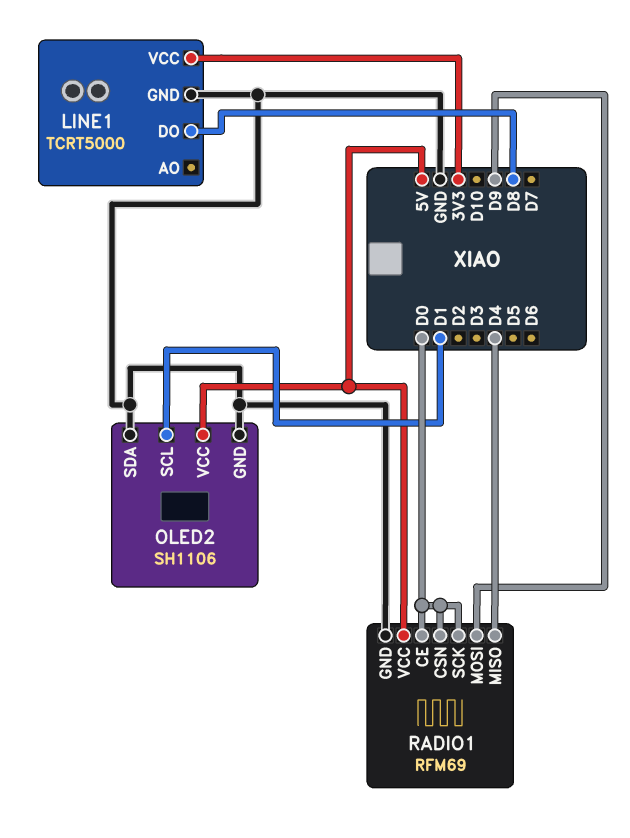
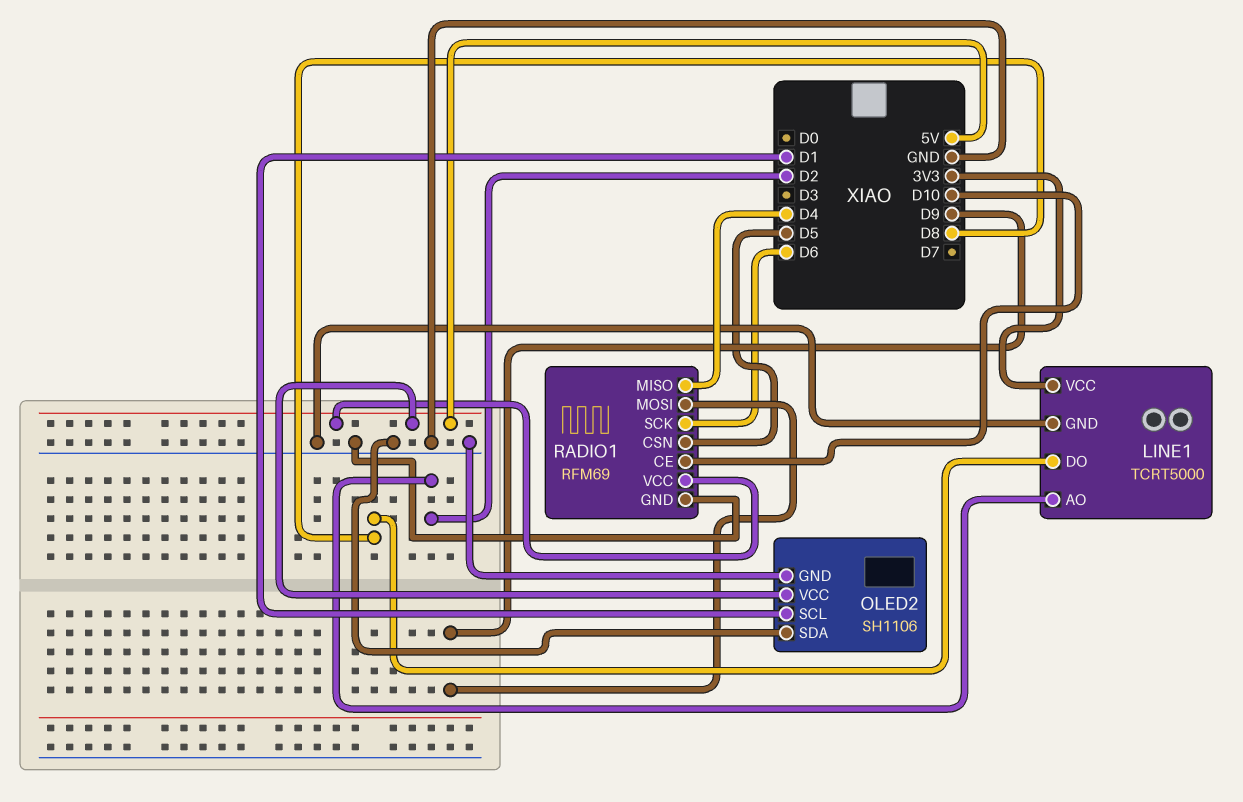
LINE1 pin AO: none -> D2
RADIO1 pin CE: D0 -> D10
RADIO1 pin CSN: D0 -> D5
RADIO1 pin SCK: D0 -> D6

